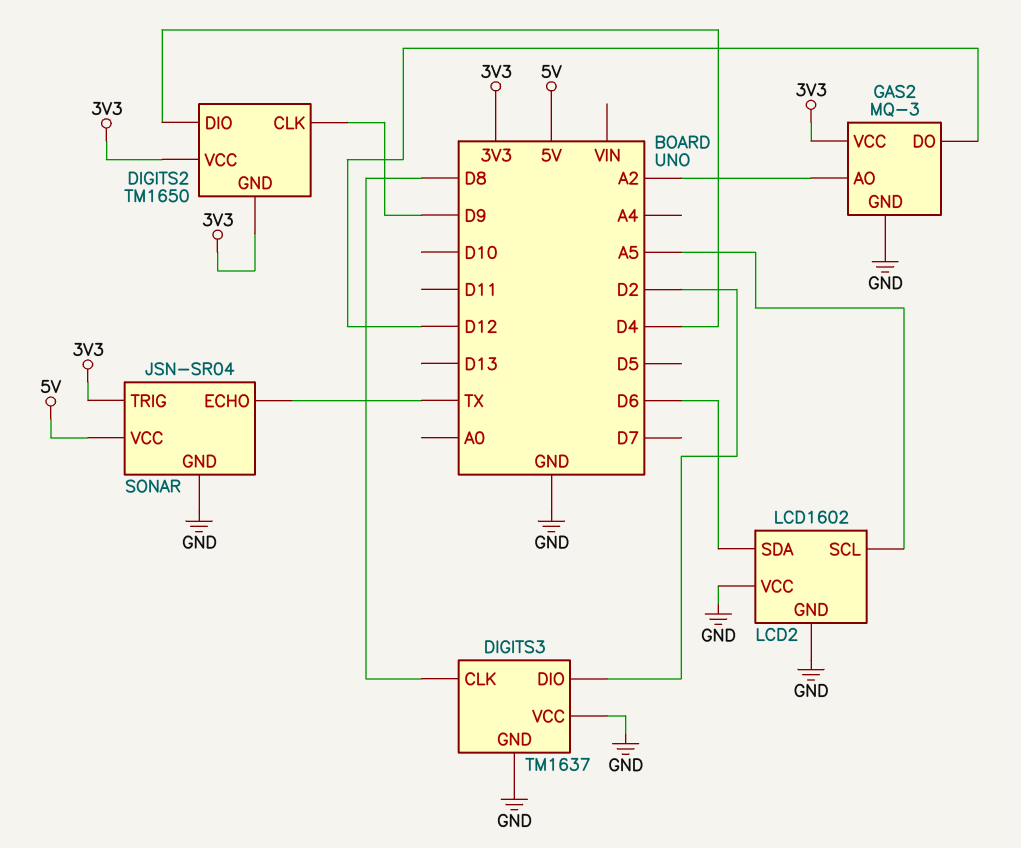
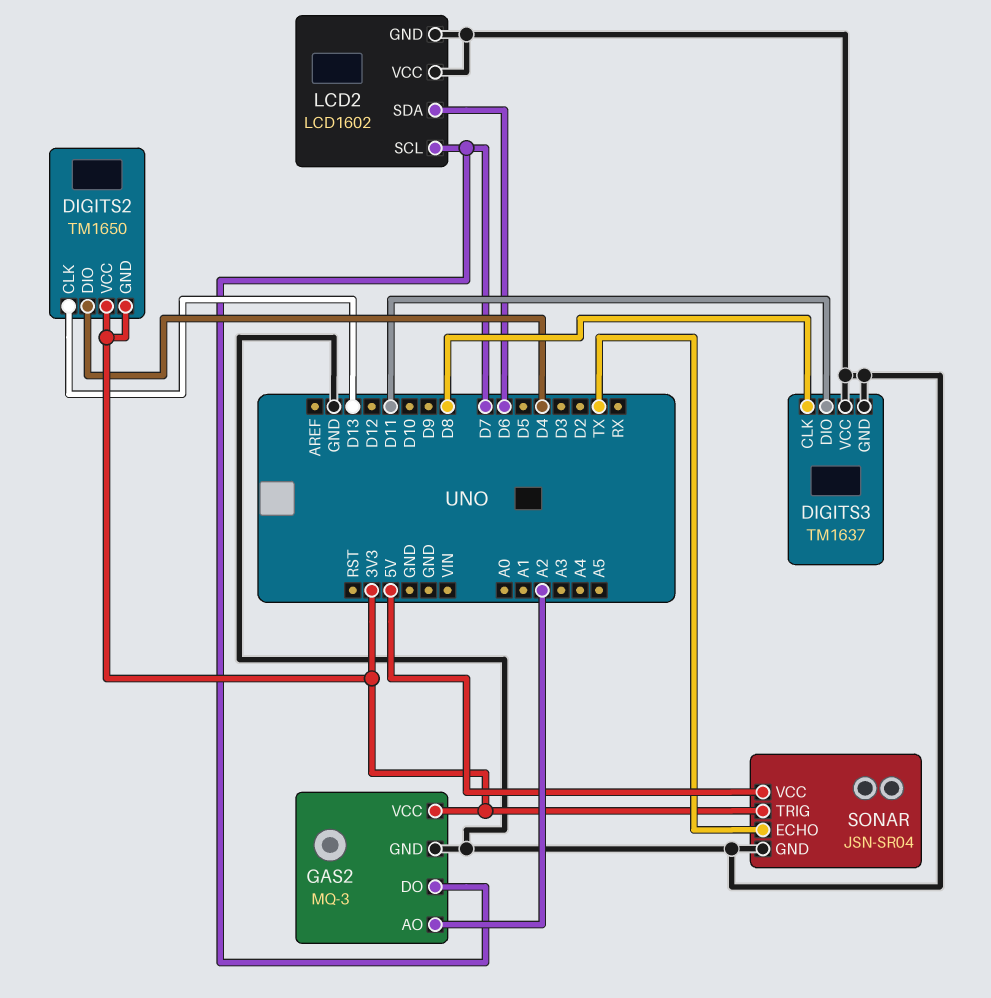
DIGITS2 pin CLK: D9 -> D13
DIGITS3 pin DIO: D2 -> D11
GAS2 pin DO: D12 -> D7
LCD2 pin SCL: A5 -> D7

